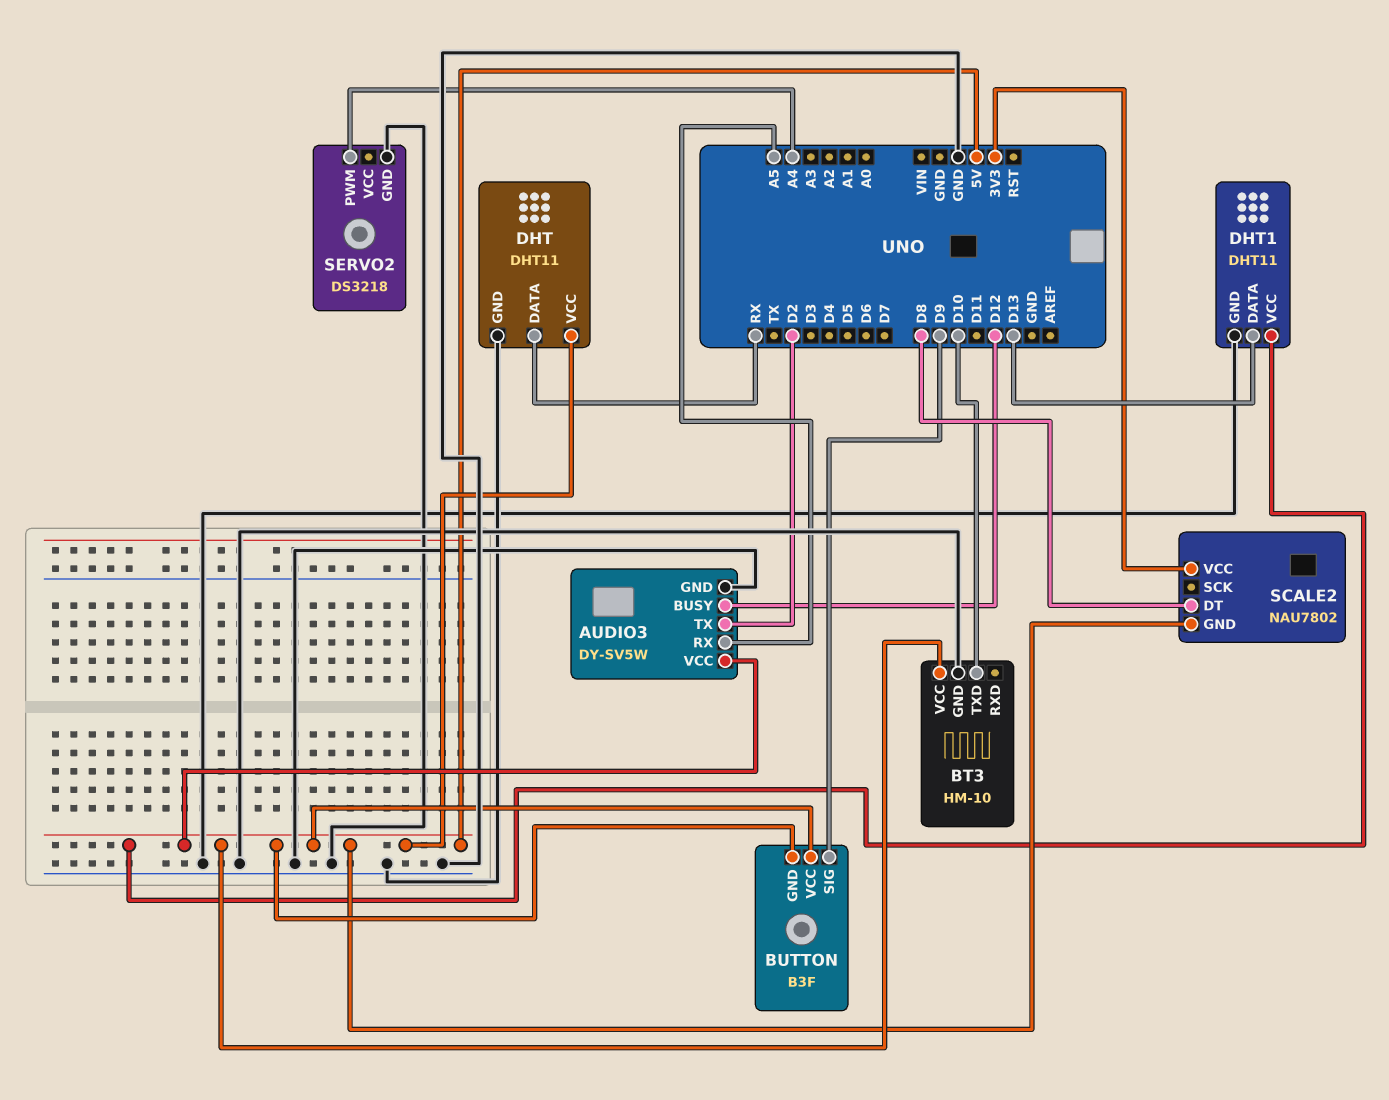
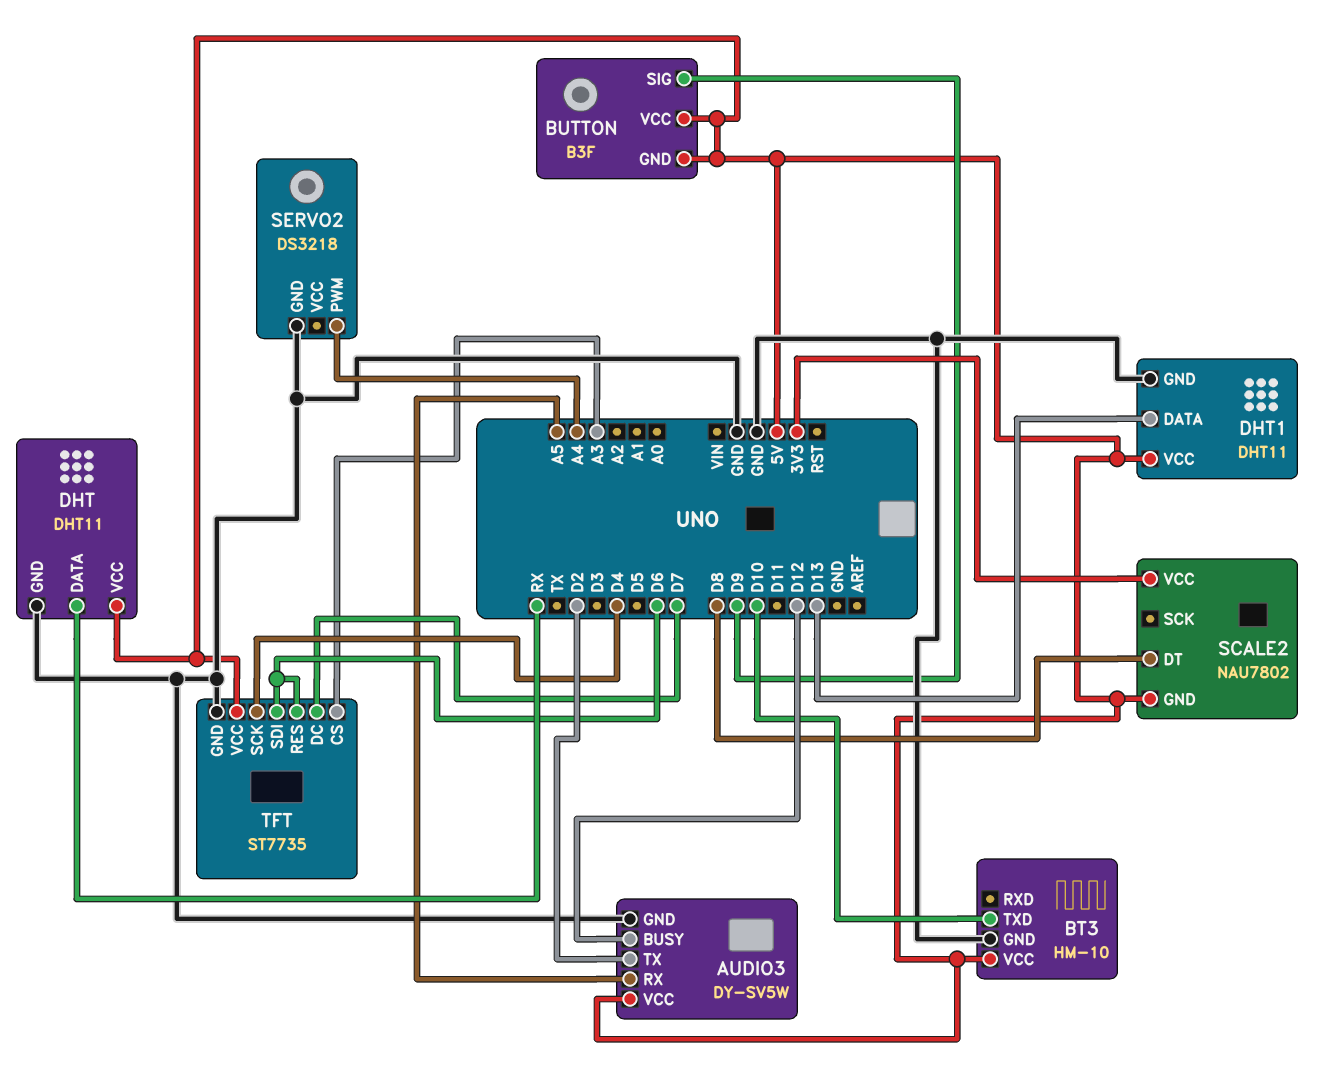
TFT: none -> ST7735
TFT pin CS: none -> A3
TFT pin DC: none -> D7
TFT pin GND: none -> GND
TFT pin RES: none -> D6
TFT pin SCK: none -> D4
TFT pin SDI: none -> D6
TFT pin VCC: none -> 5V

